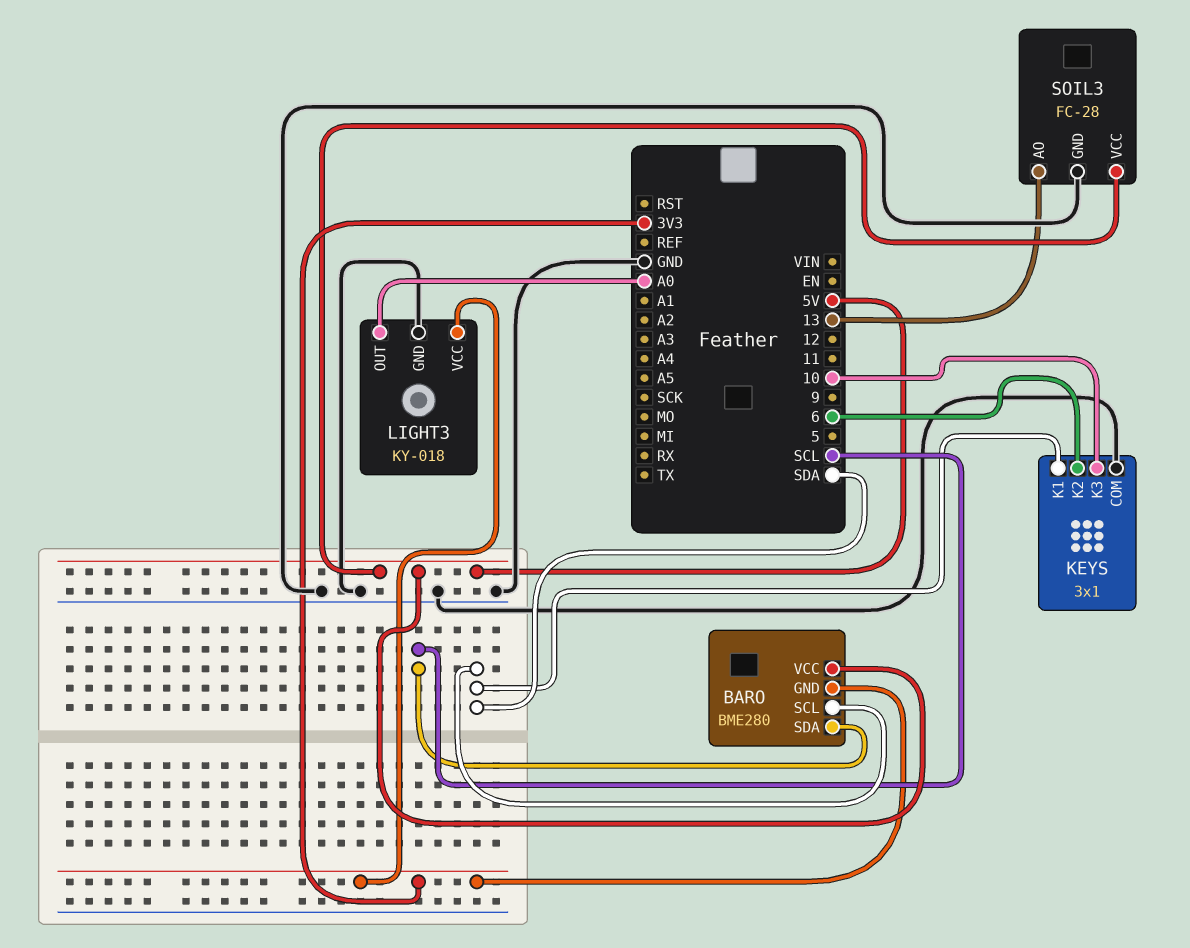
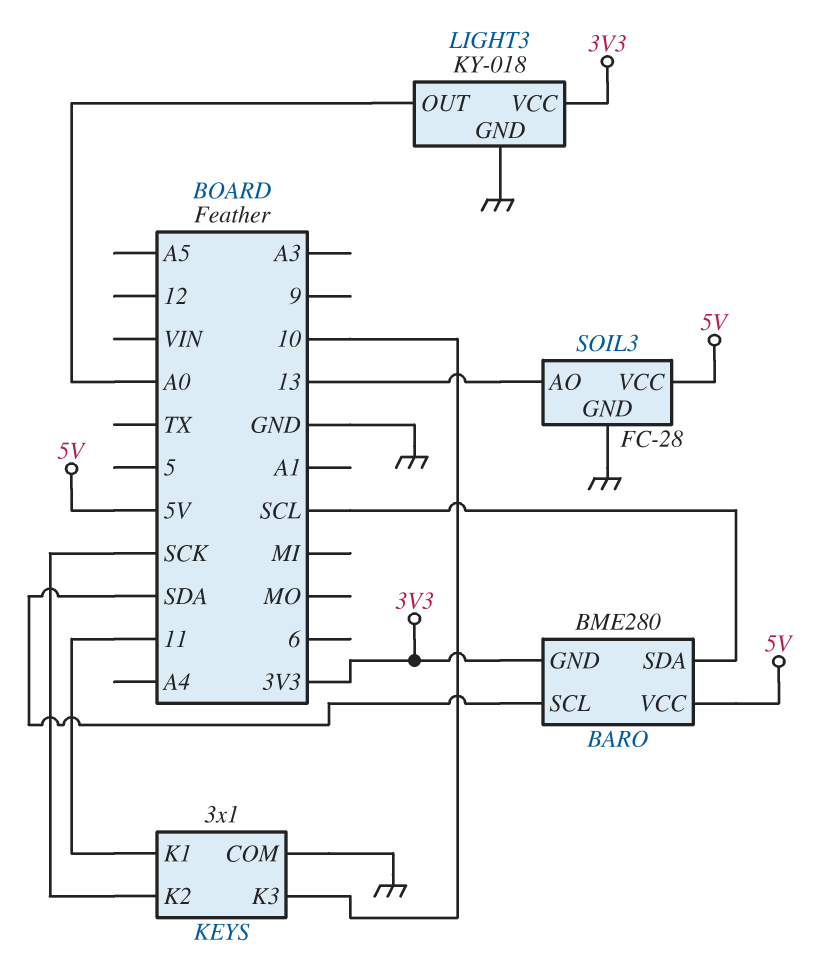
KEYS pin K1: SDA -> 11
KEYS pin K2: 6 -> SCK

